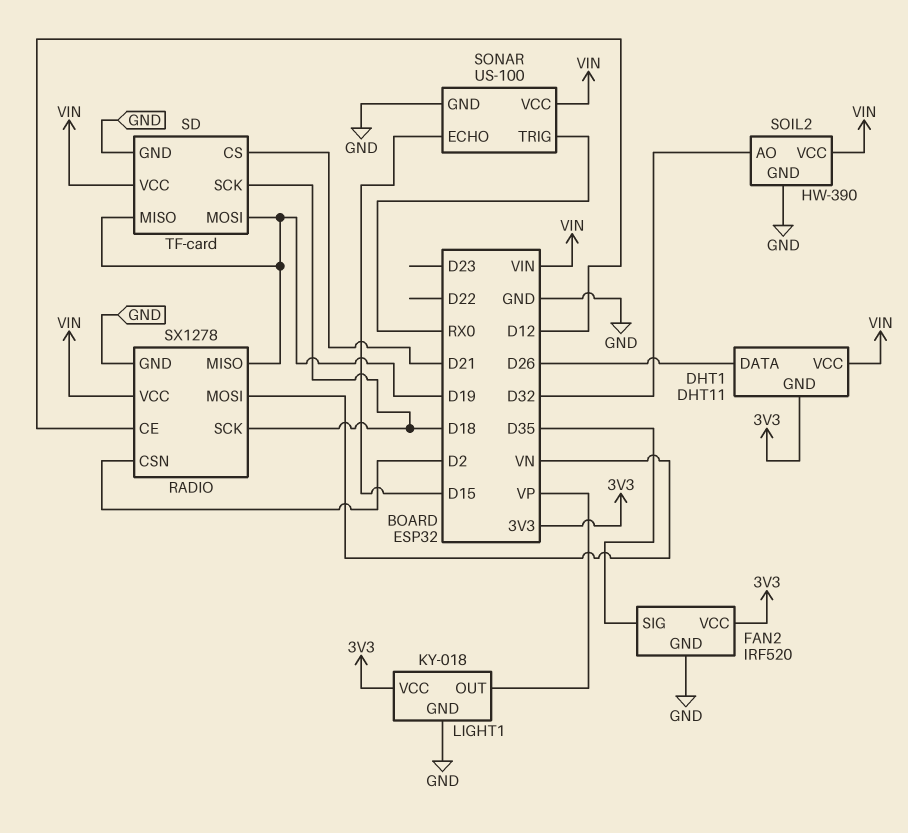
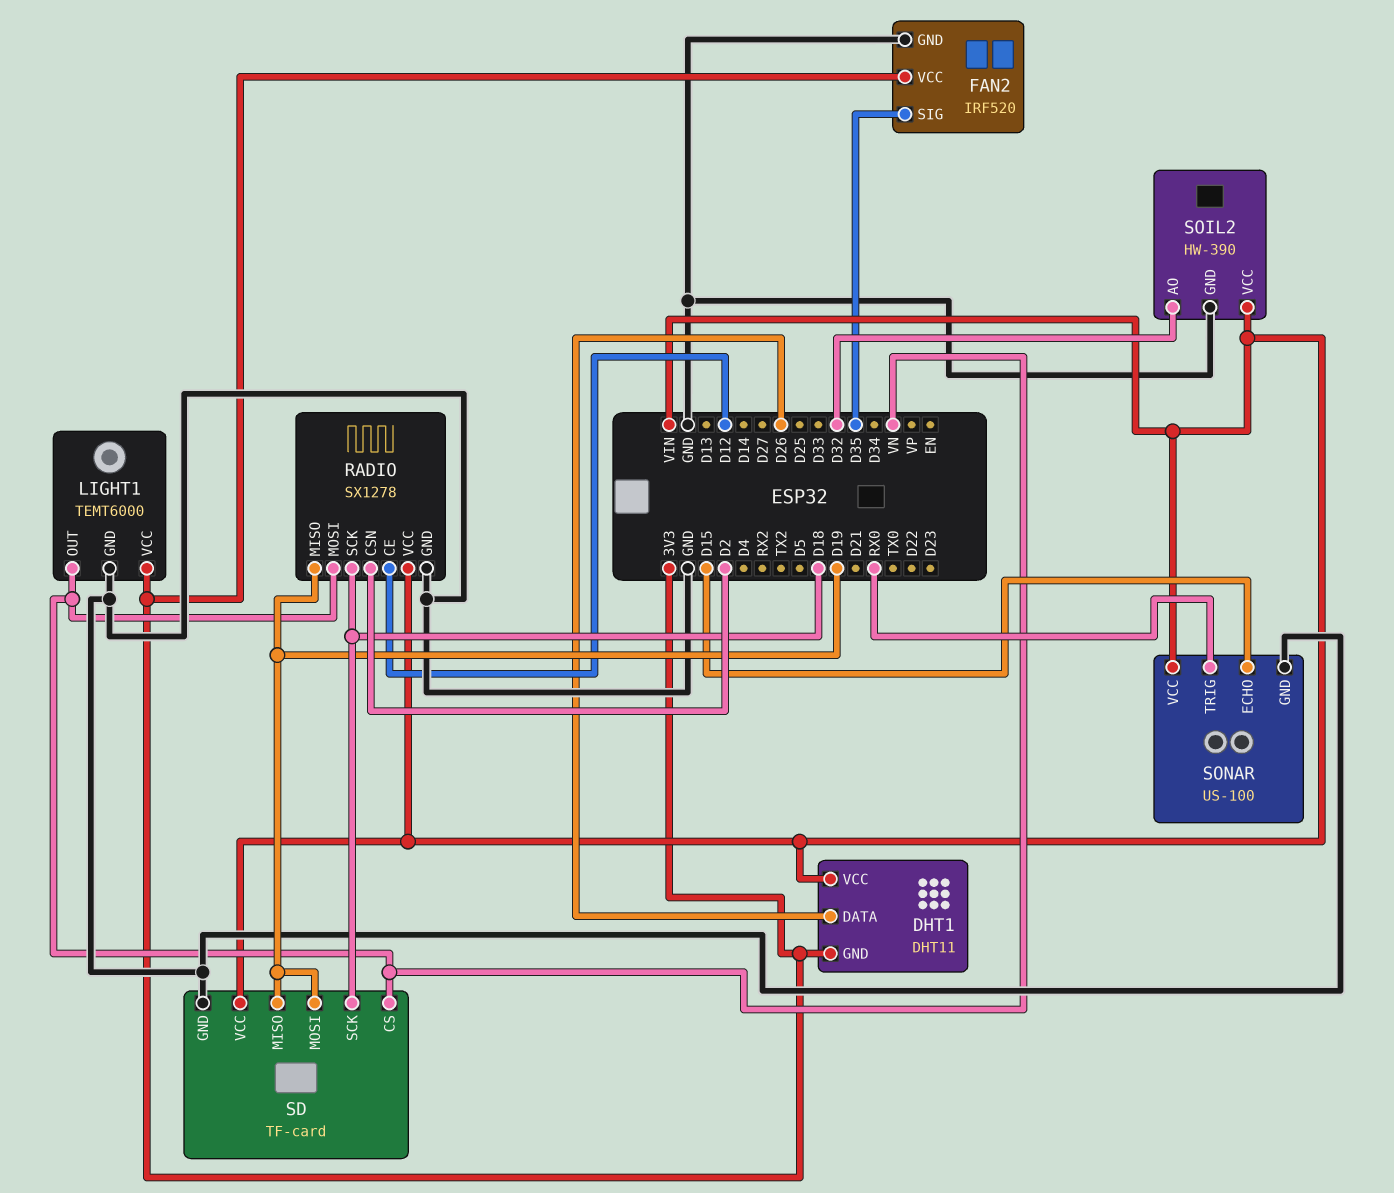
LIGHT1: KY-018 -> TEMT6000
LIGHT1 pin OUT: VP -> VN
SD pin CS: D21 -> VN

